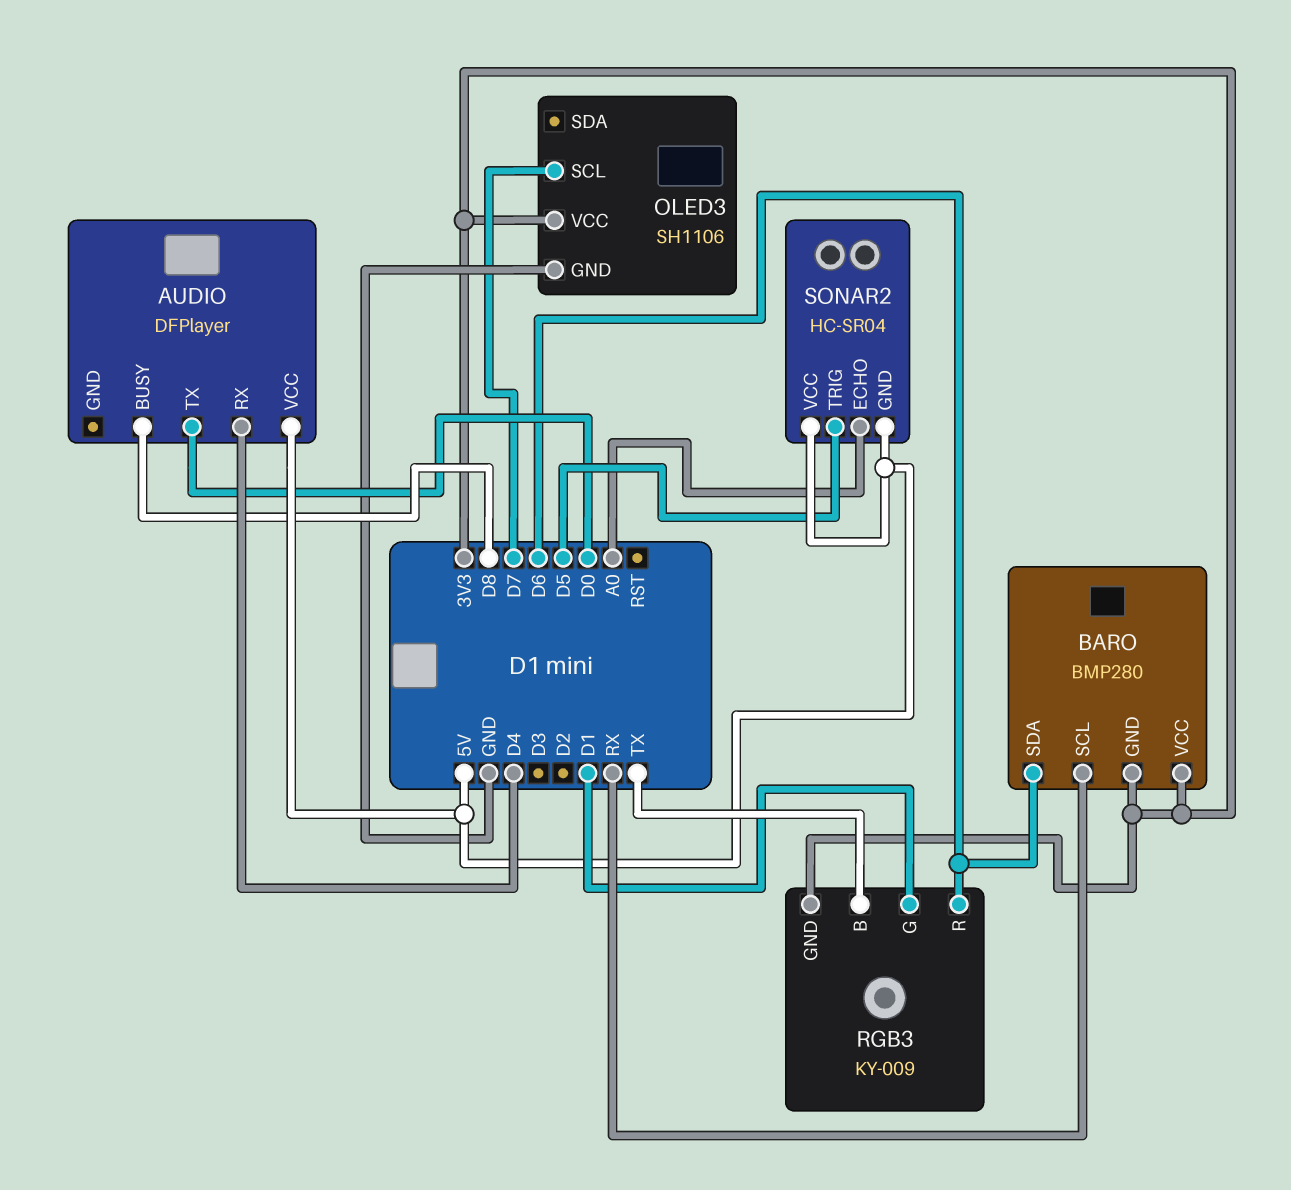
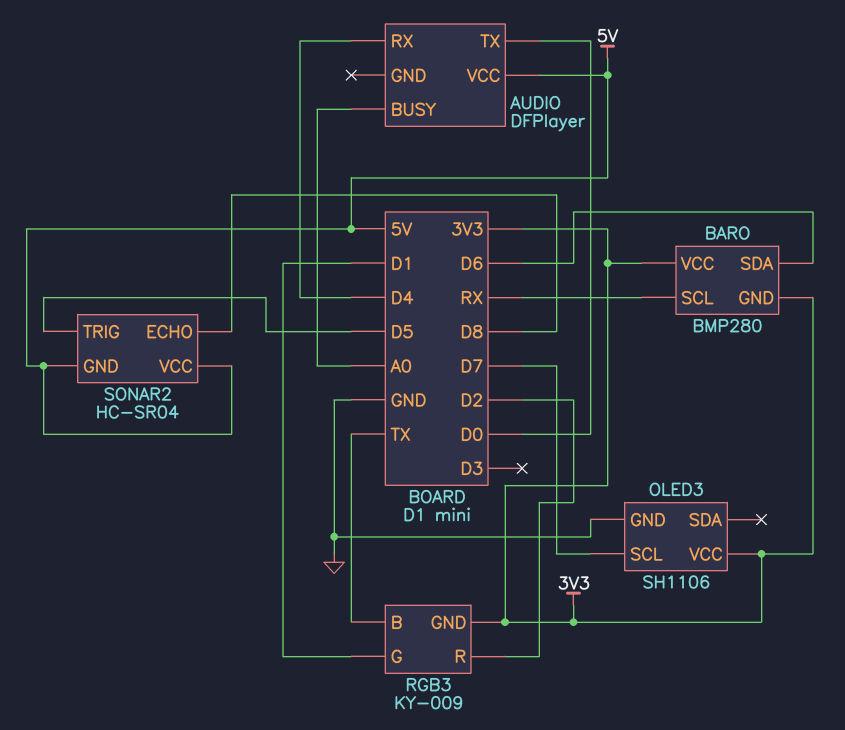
AUDIO pin BUSY: D8 -> A0
RGB3 pin R: D6 -> D2
SONAR2 pin ECHO: A0 -> D8

